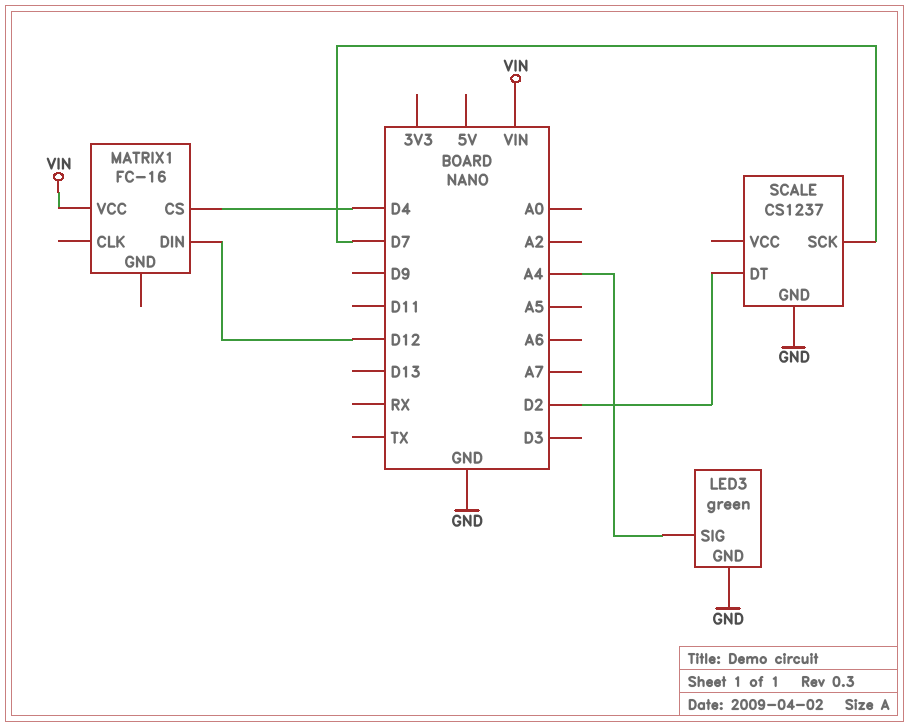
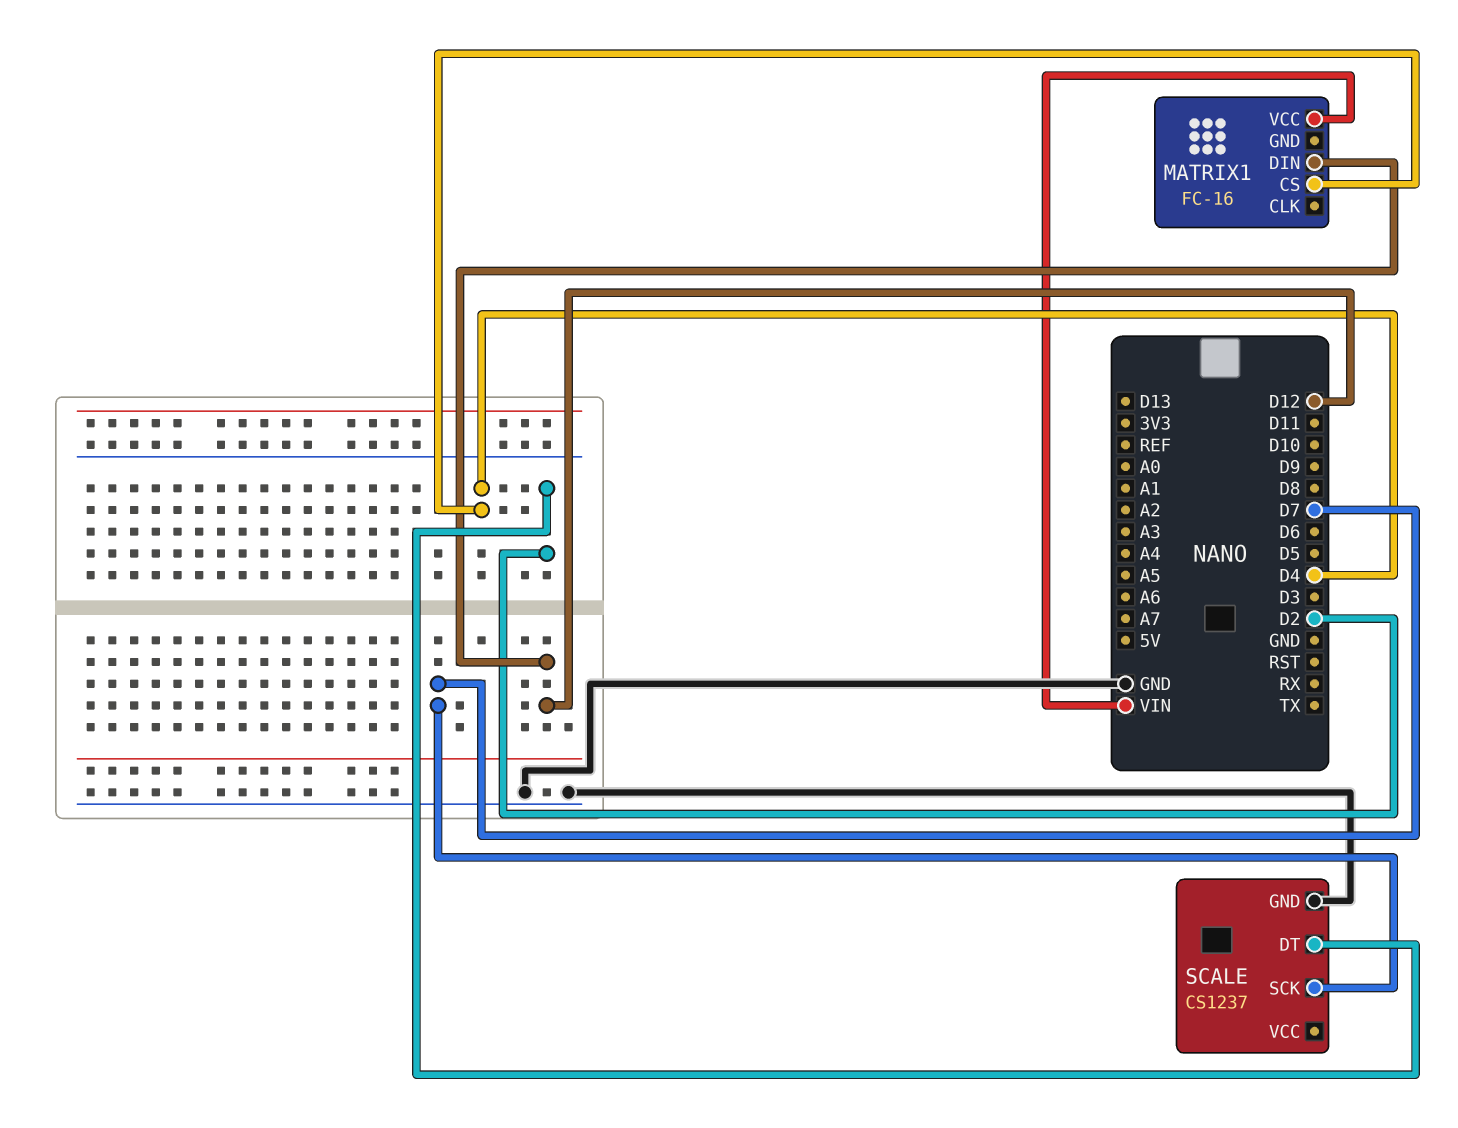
LED3: green -> none
LED3 pin GND: GND -> none
LED3 pin SIG: A4 -> none

